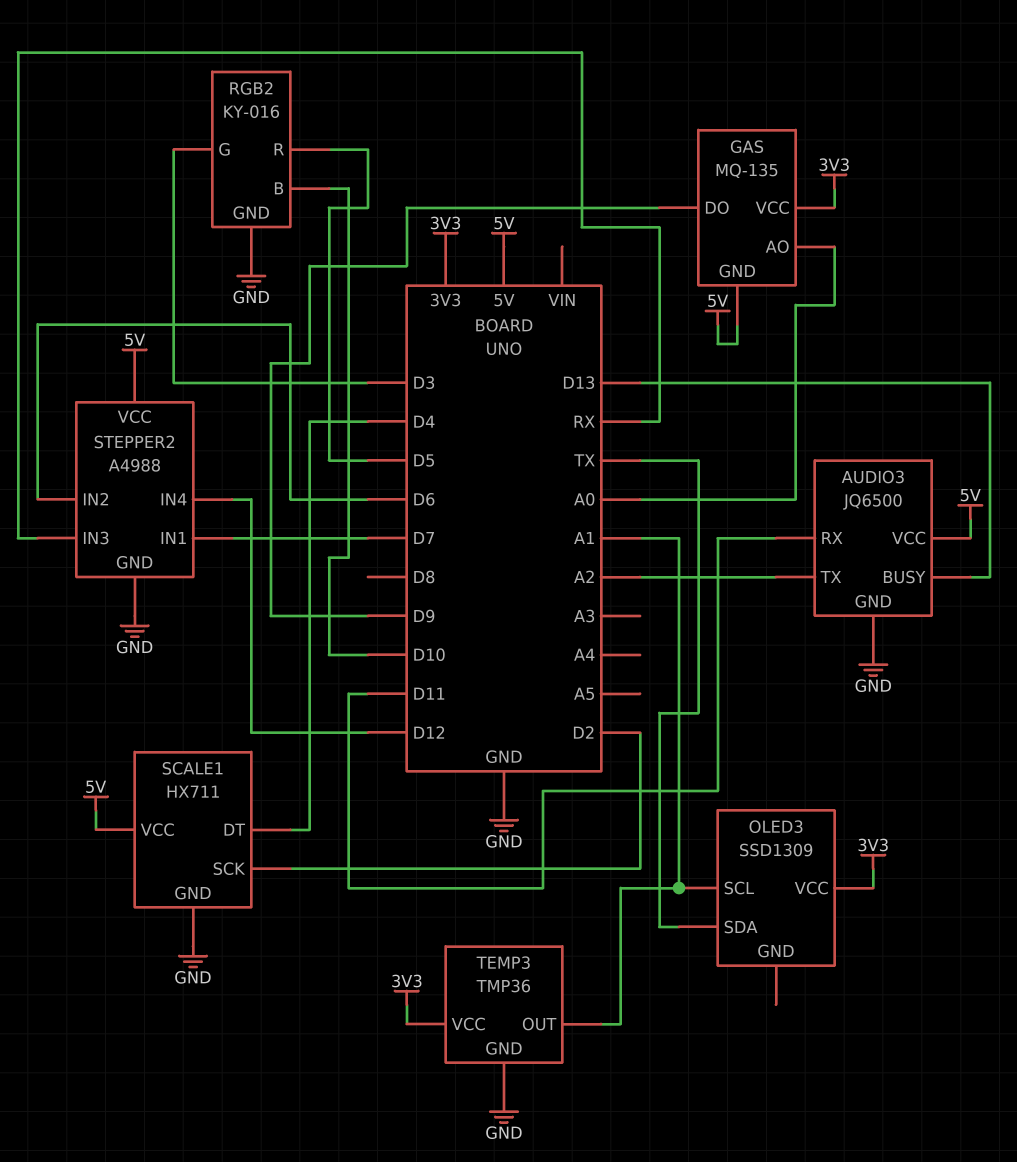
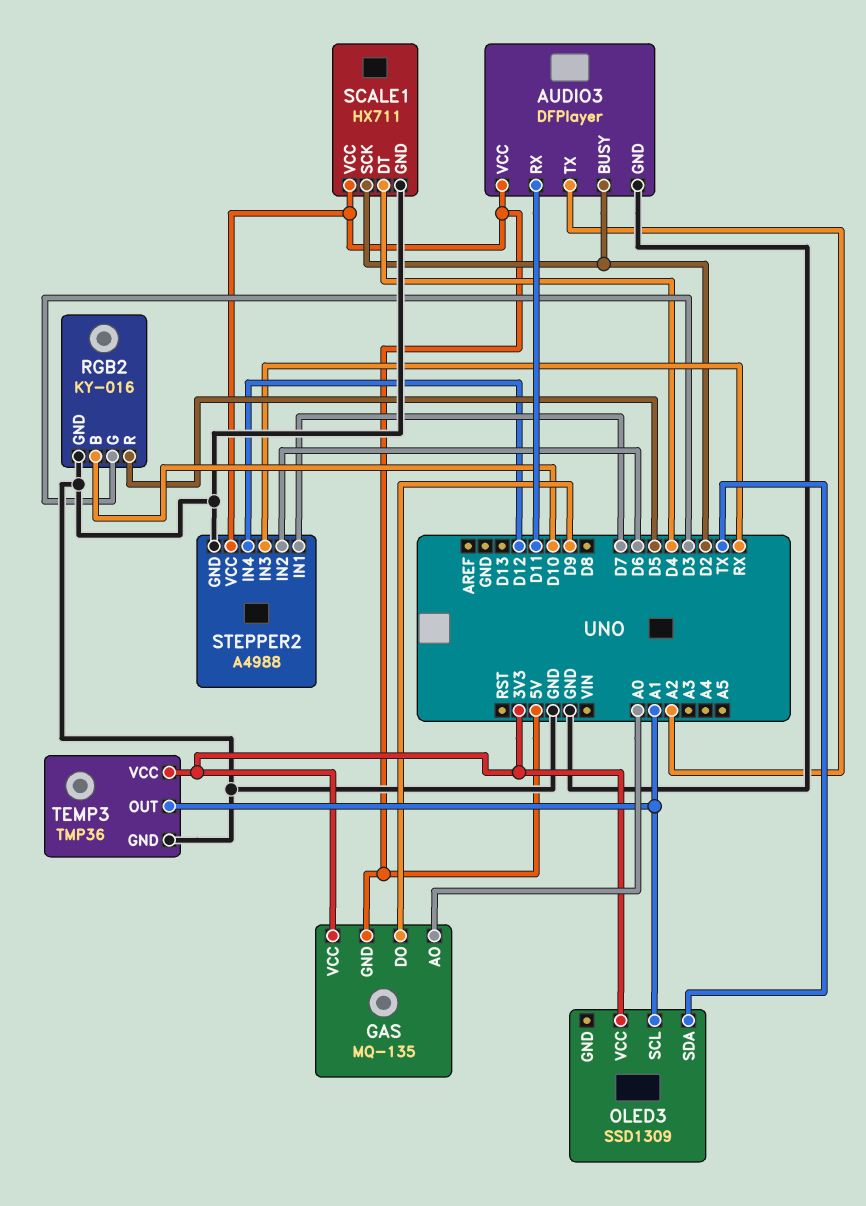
AUDIO3: JQ6500 -> DFPlayer
AUDIO3 pin BUSY: D13 -> D2

